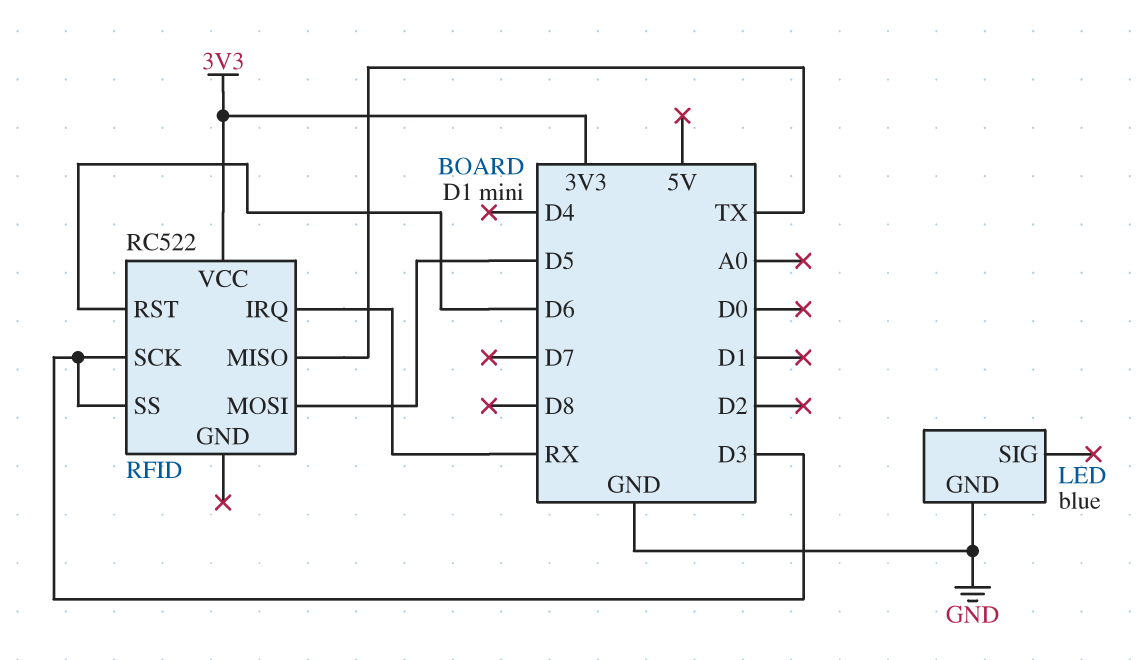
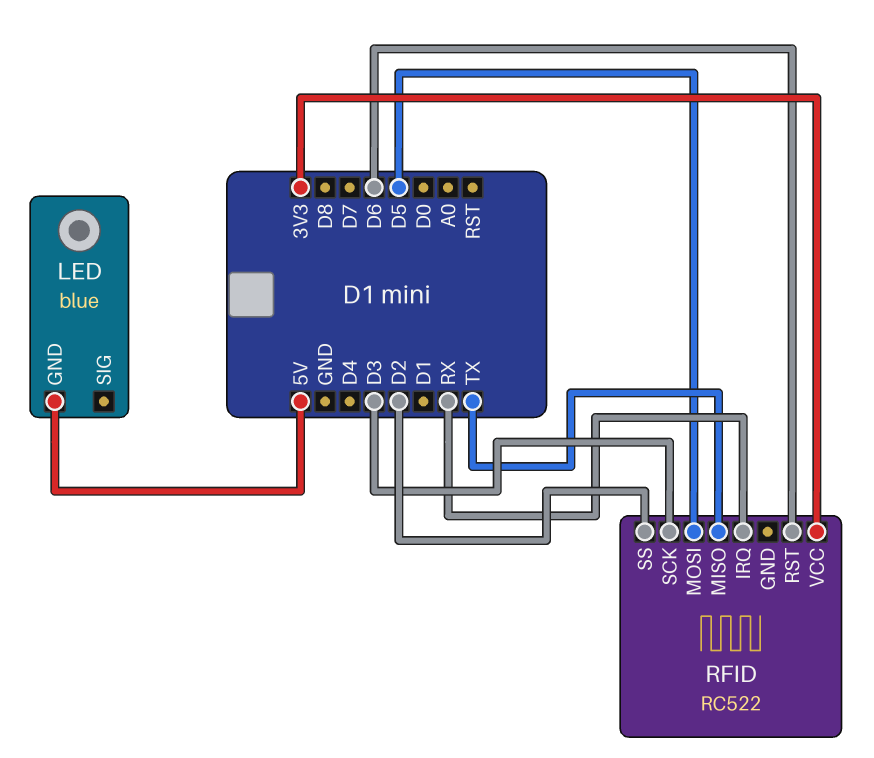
LED pin GND: GND -> 5V
RFID pin SS: D3 -> D2

